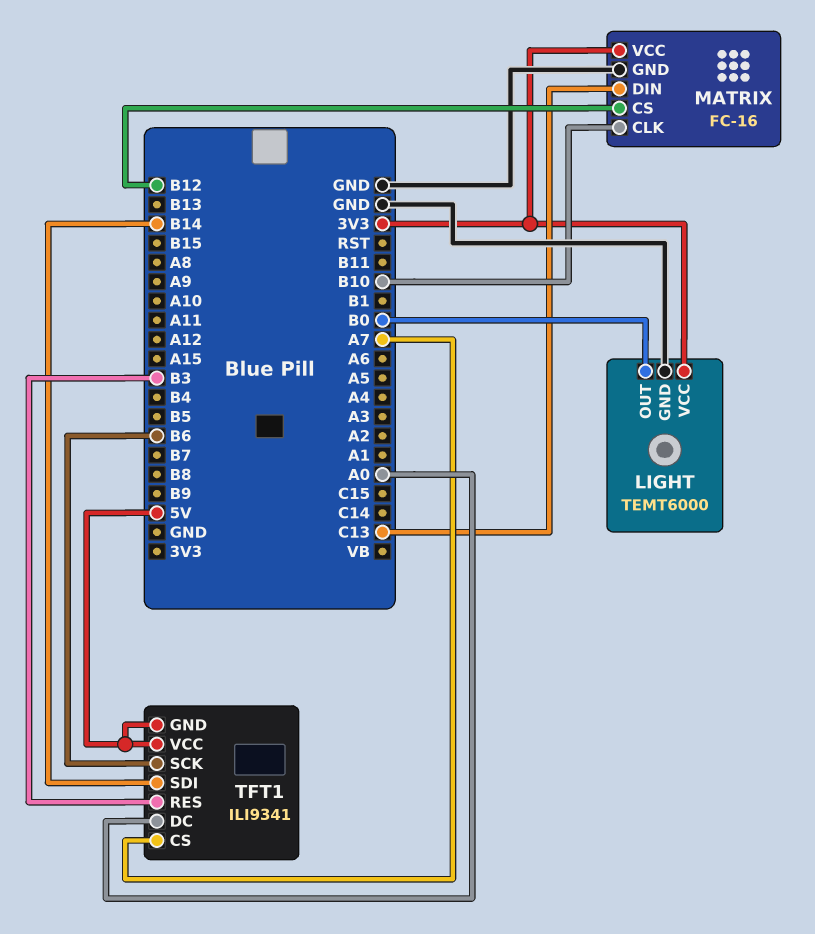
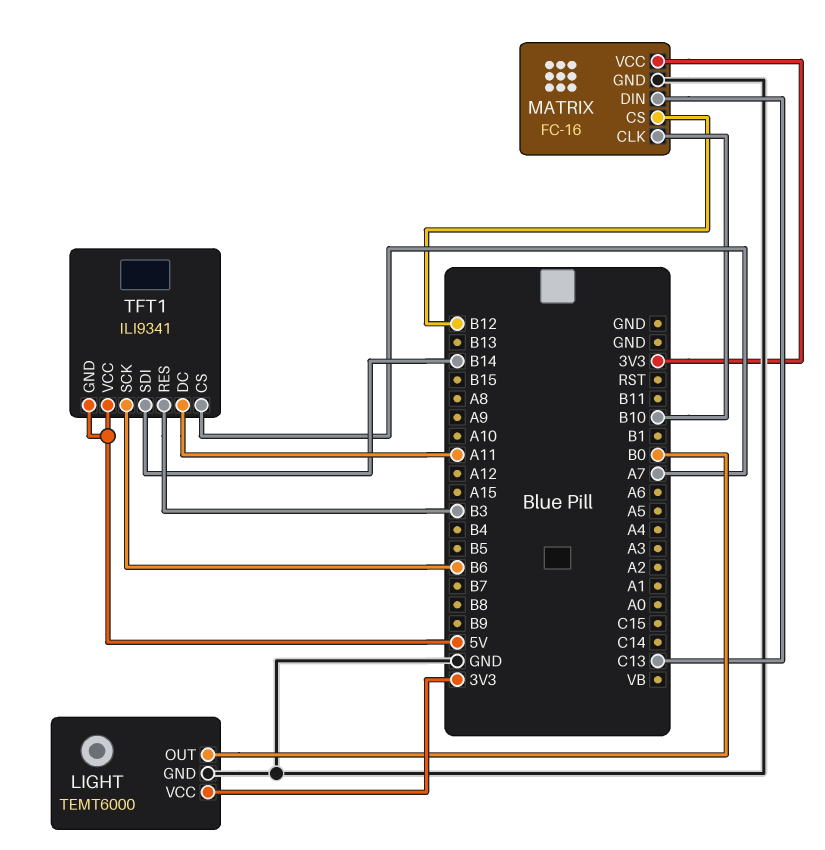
TFT1 pin DC: A0 -> A11

